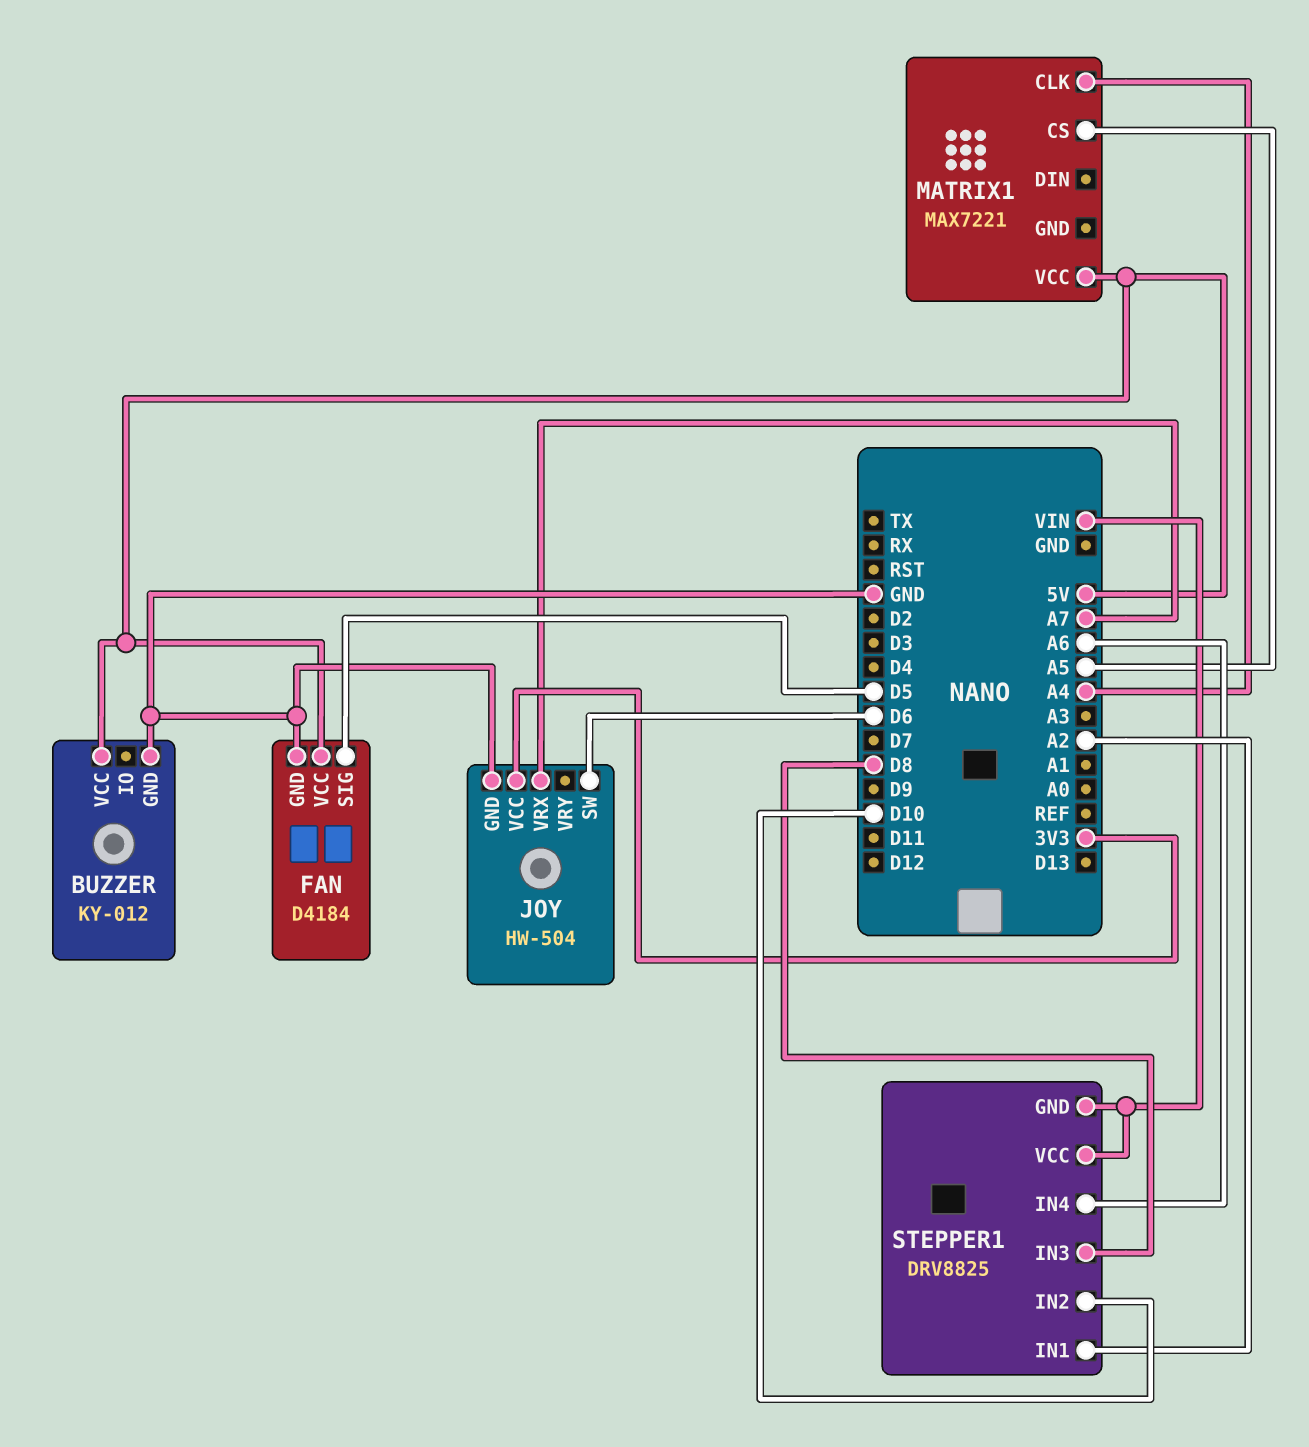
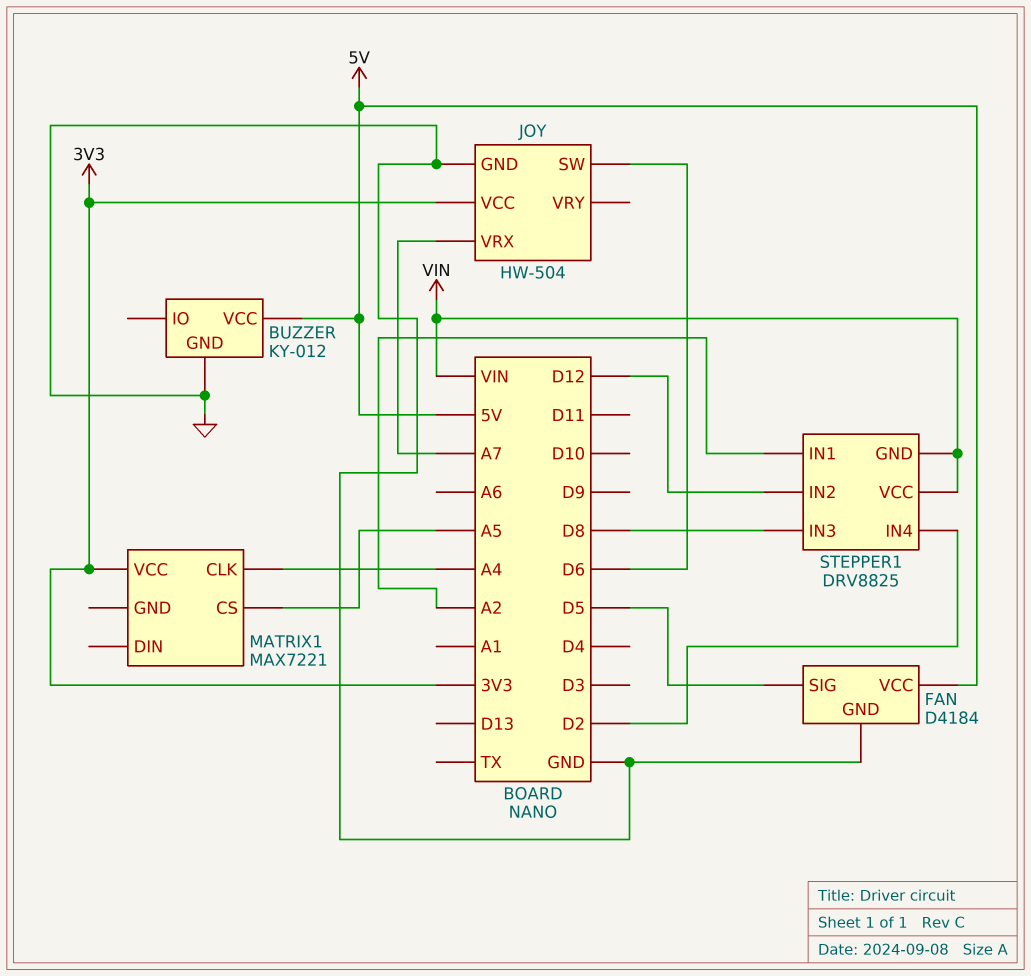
MATRIX1 pin VCC: 5V -> 3V3
STEPPER1 pin IN2: D10 -> D12
STEPPER1 pin IN4: A6 -> D2

